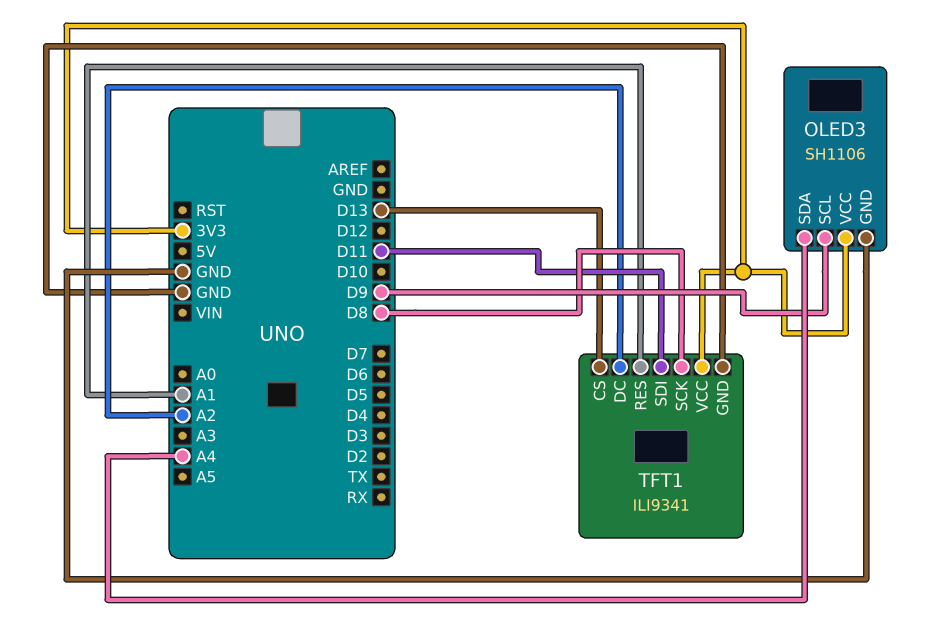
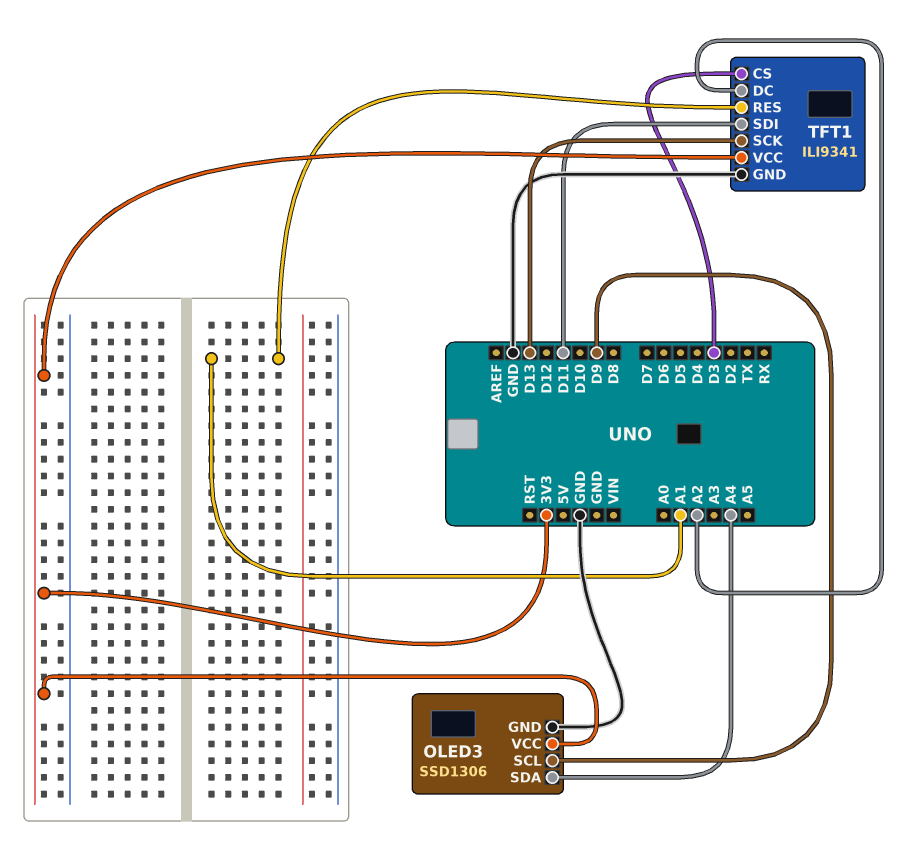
OLED3: SH1106 -> SSD1306
TFT1 pin CS: D13 -> D3
TFT1 pin SCK: D8 -> D13

